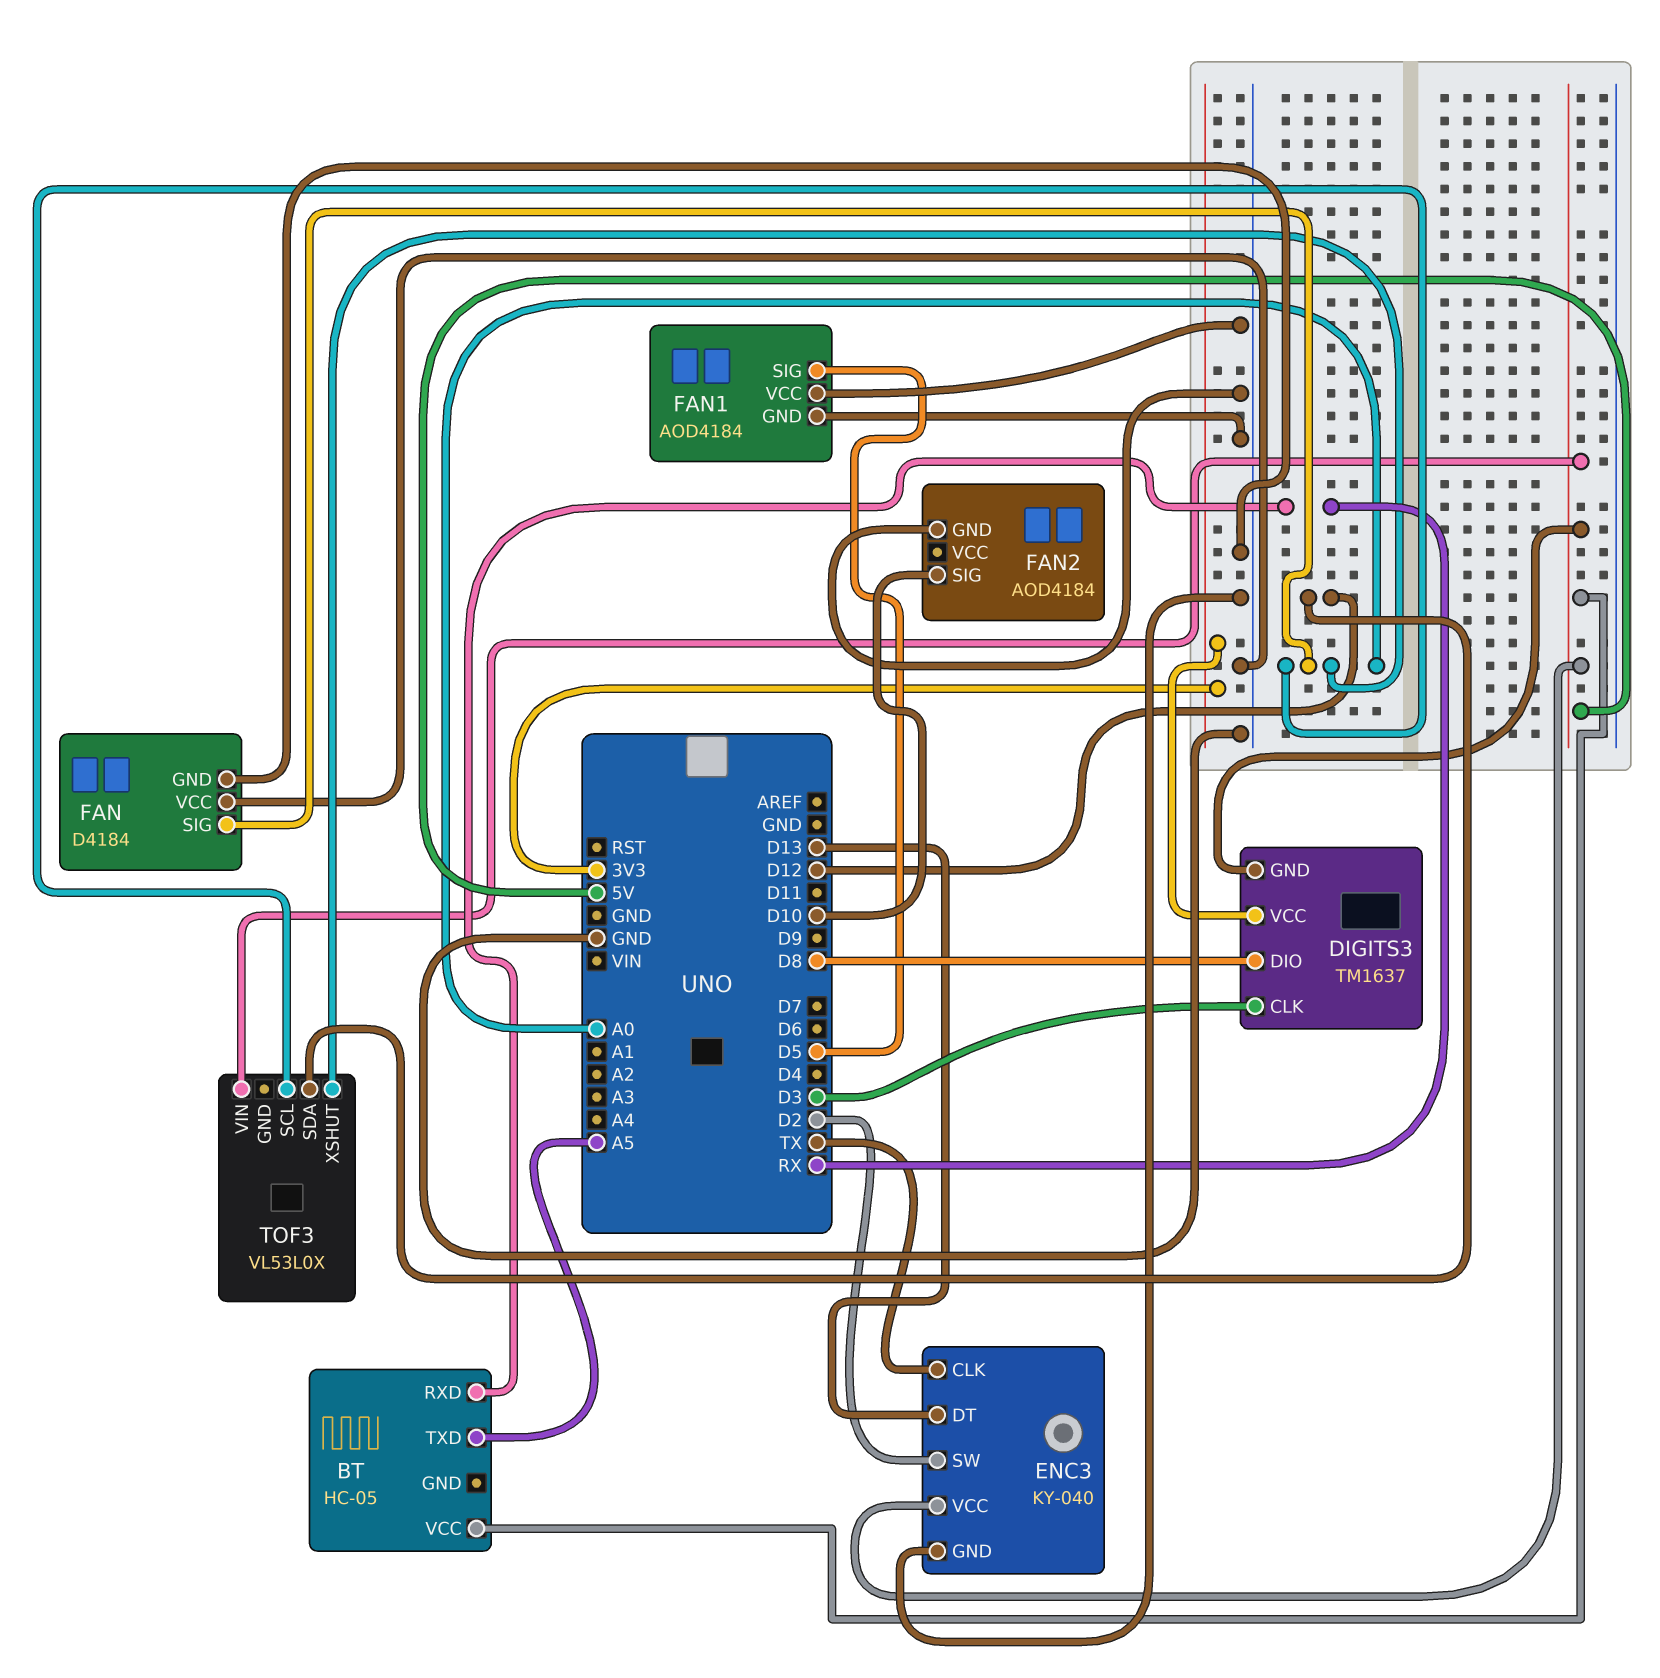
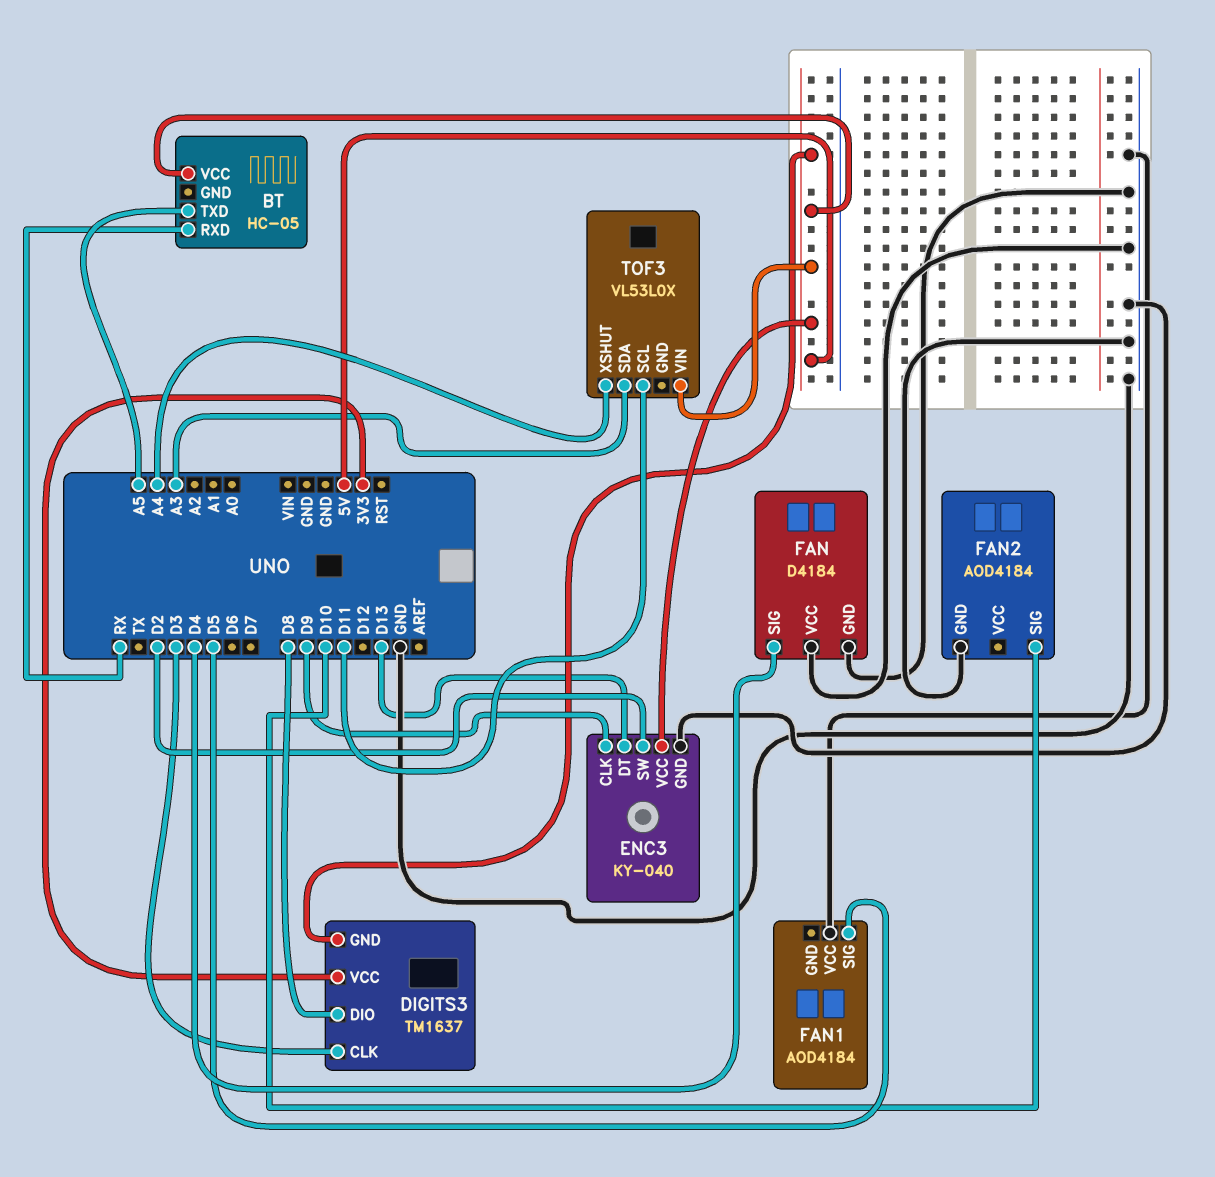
ENC3 pin CLK: TX -> D9
FAN pin SIG: A0 -> D4
FAN1 pin GND: GND -> none
TOF3 pin SCL: A0 -> D11
TOF3 pin SDA: D12 -> A3
TOF3 pin XSHUT: A0 -> A4

